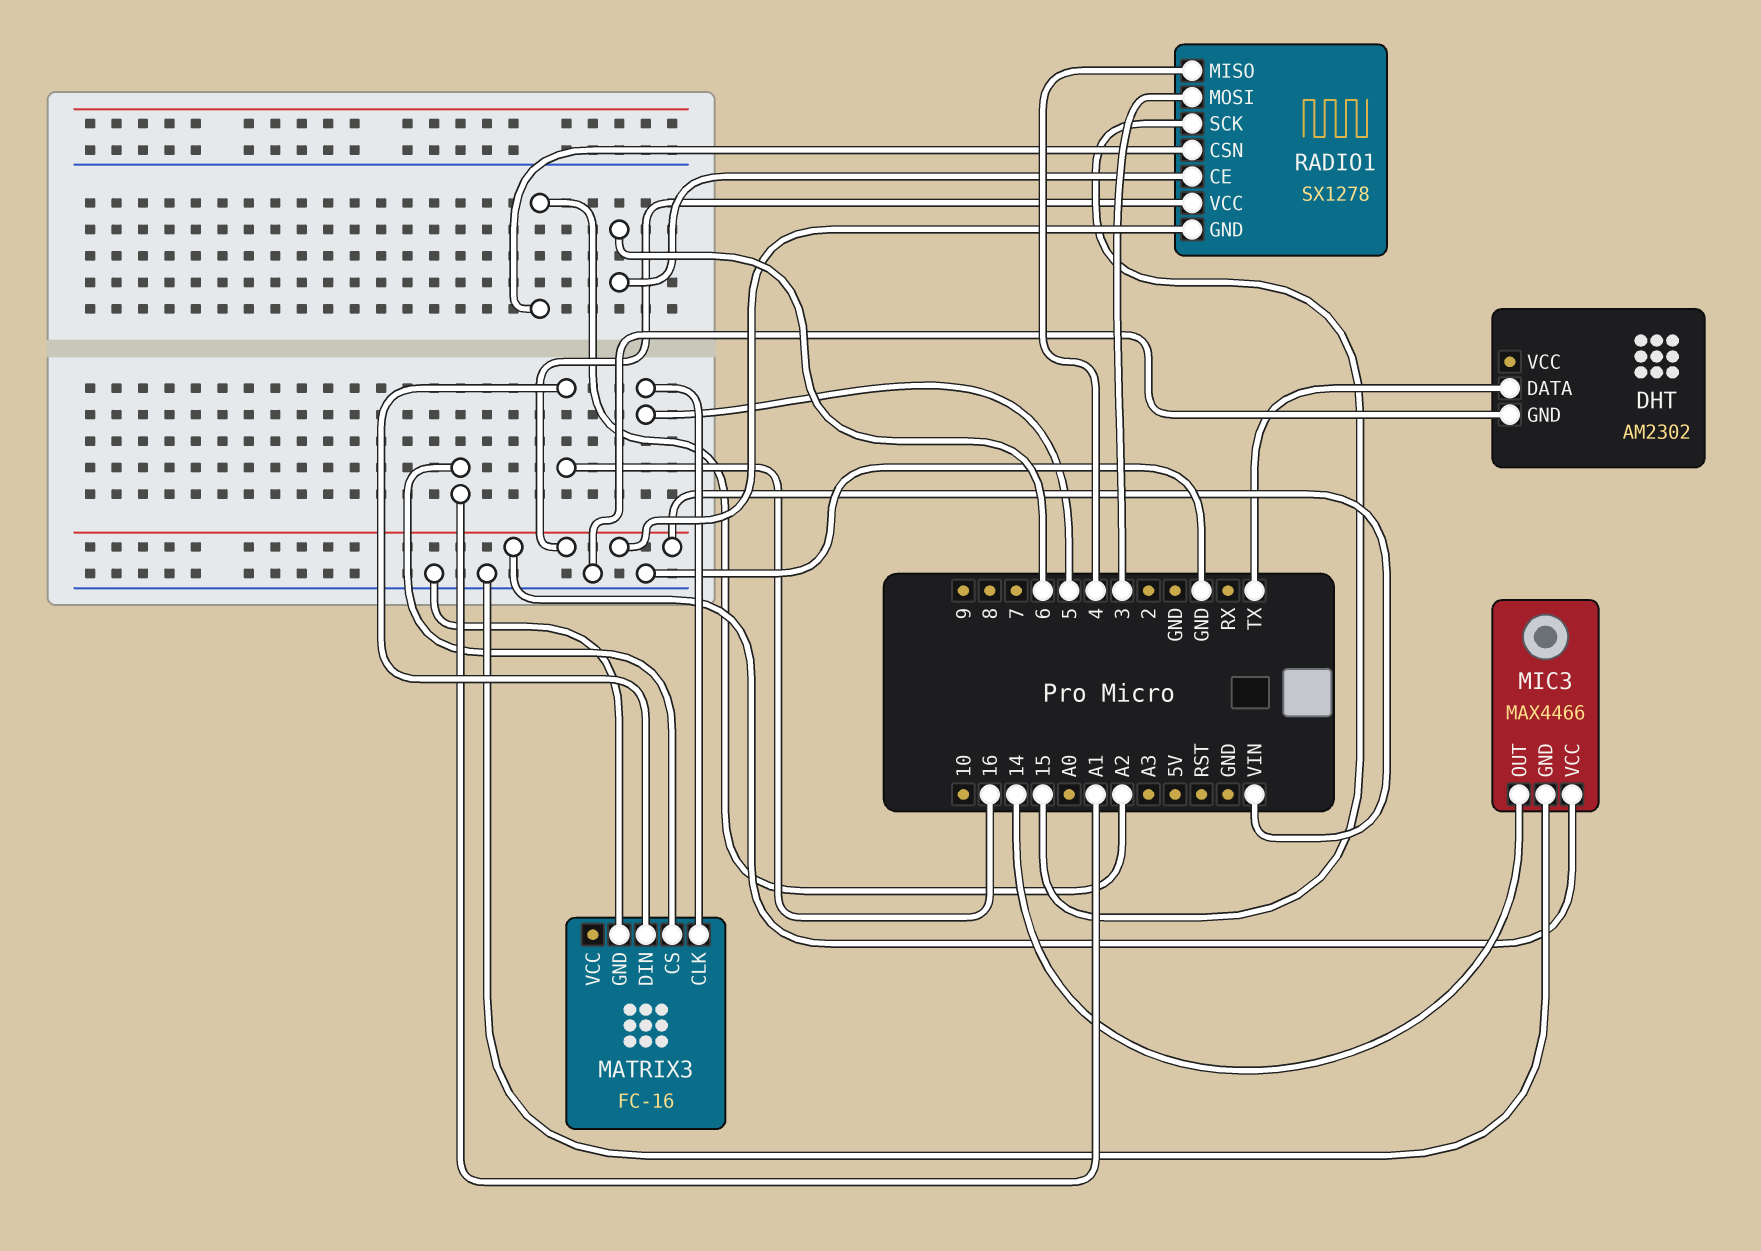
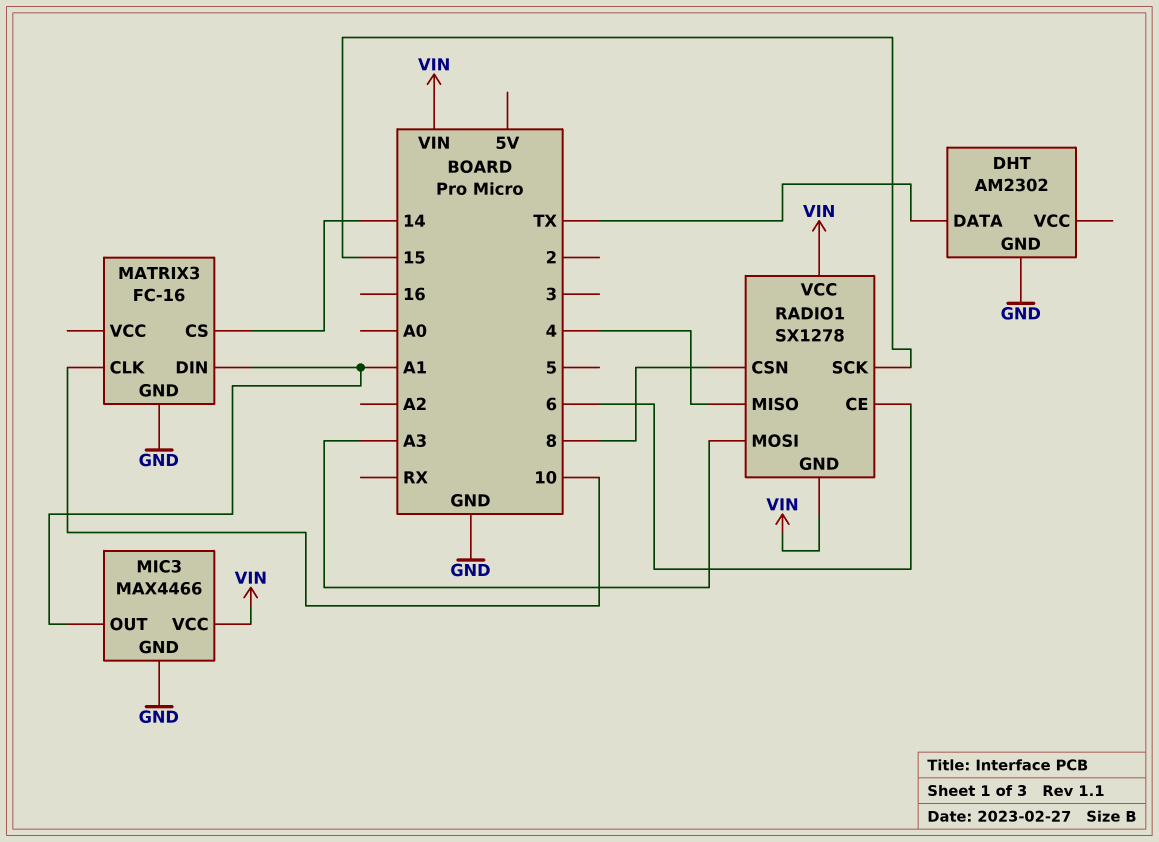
MATRIX3 pin CLK: 5 -> 10
MATRIX3 pin CS: A1 -> 14
MATRIX3 pin DIN: 16 -> A1
MIC3 pin OUT: 14 -> A1
RADIO1 pin CSN: A2 -> 8
RADIO1 pin MOSI: 3 -> A3

